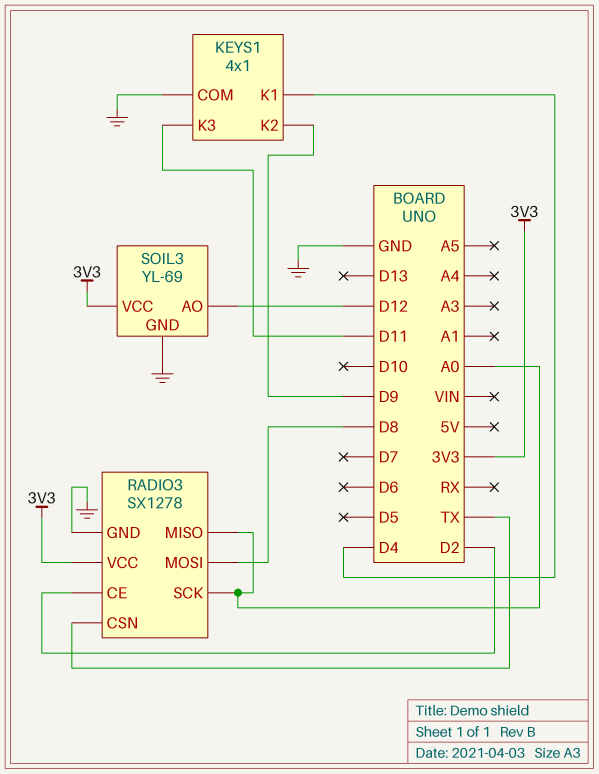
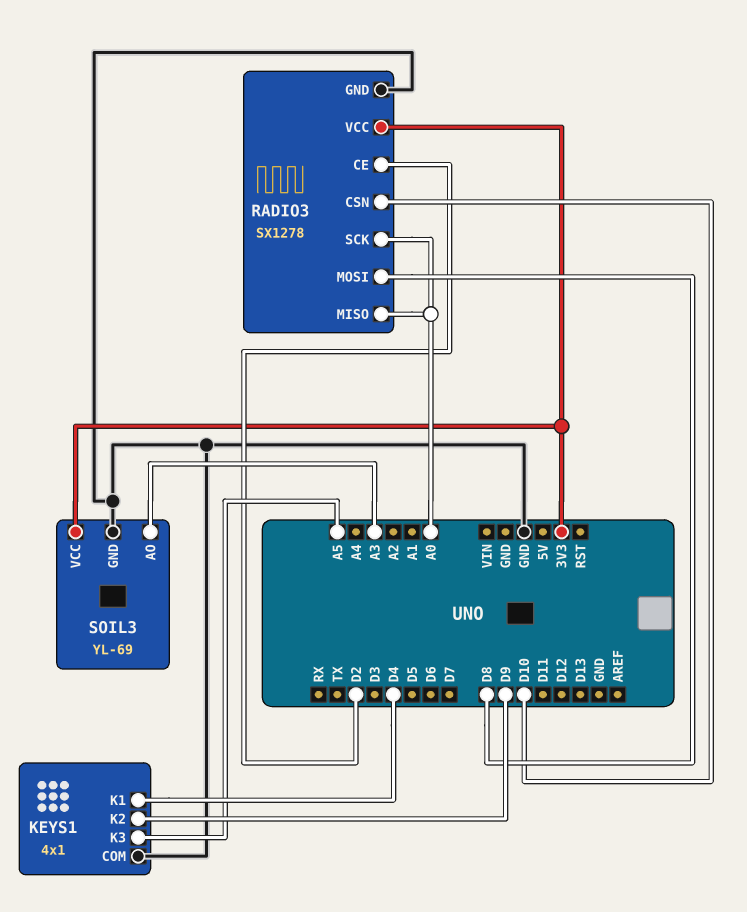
KEYS1 pin K3: D11 -> A5
RADIO3 pin CSN: TX -> D10
SOIL3 pin AO: D12 -> A3

